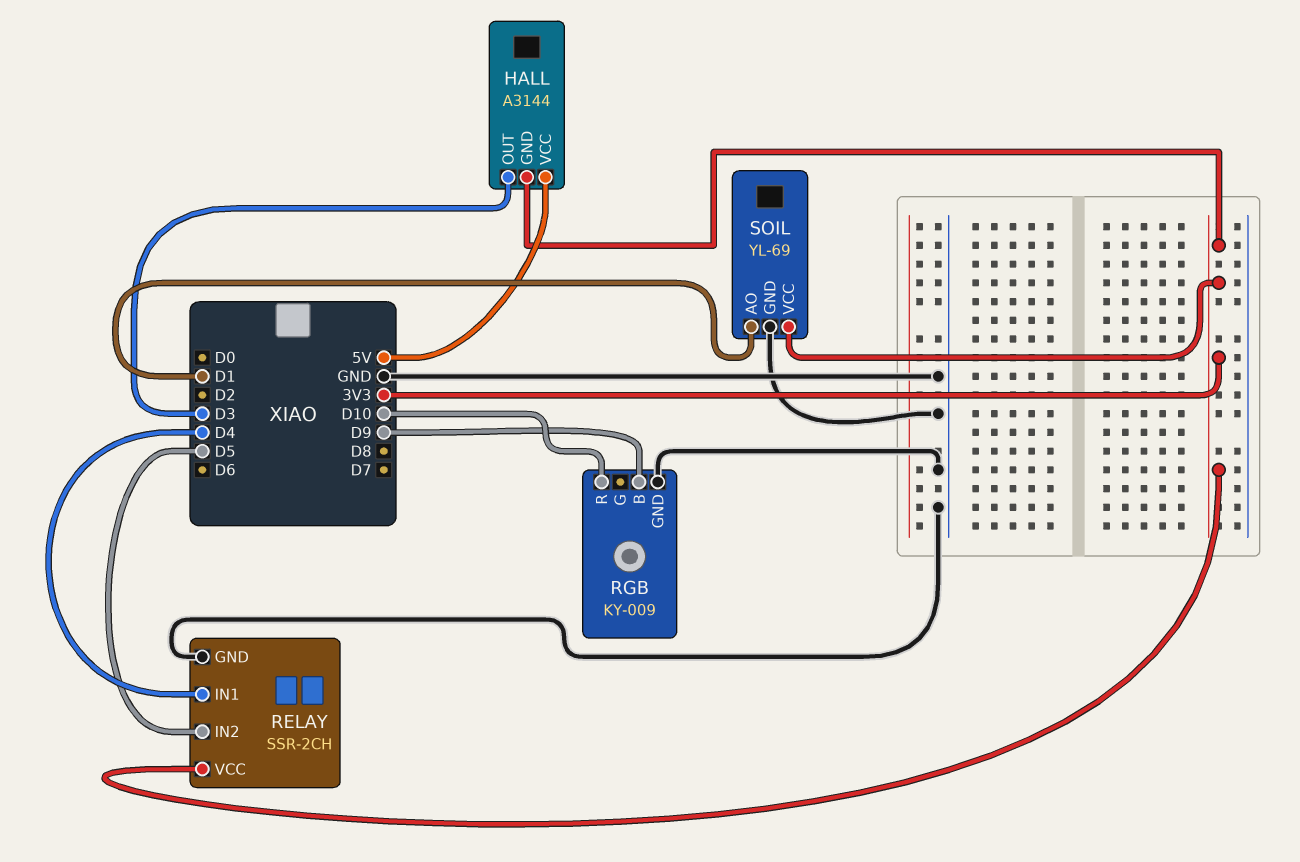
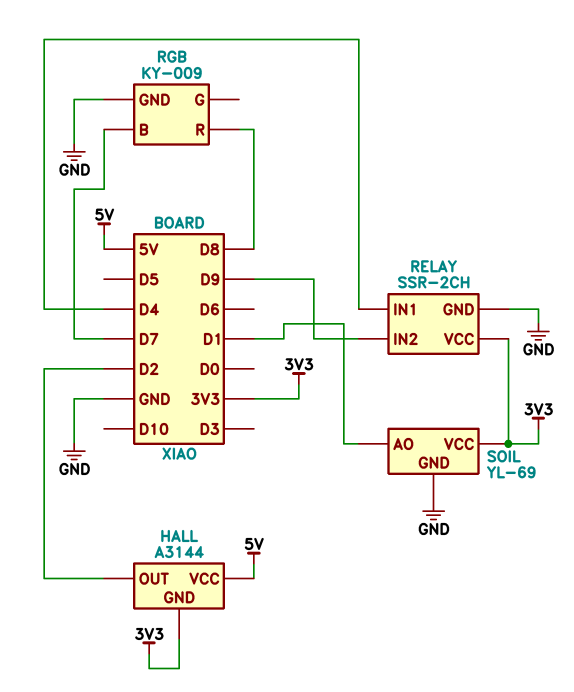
HALL pin OUT: D3 -> D2
RELAY pin IN2: D5 -> D9
RGB pin B: D9 -> D7
RGB pin R: D10 -> D8

